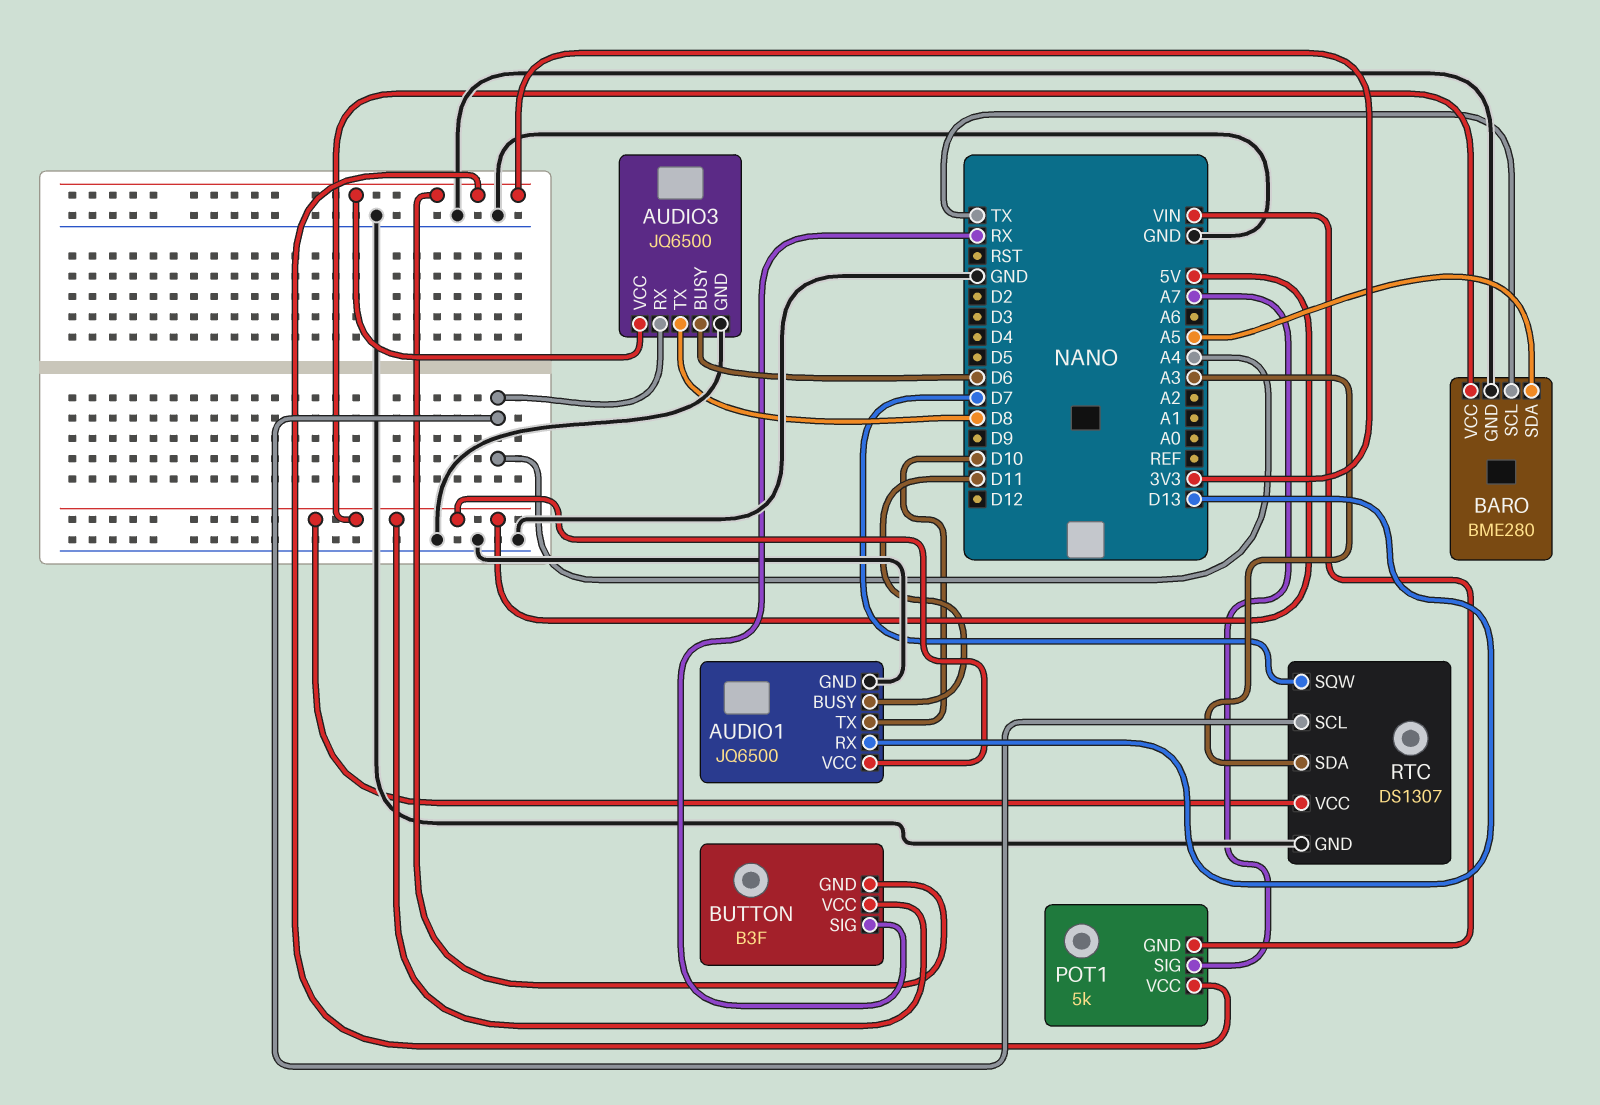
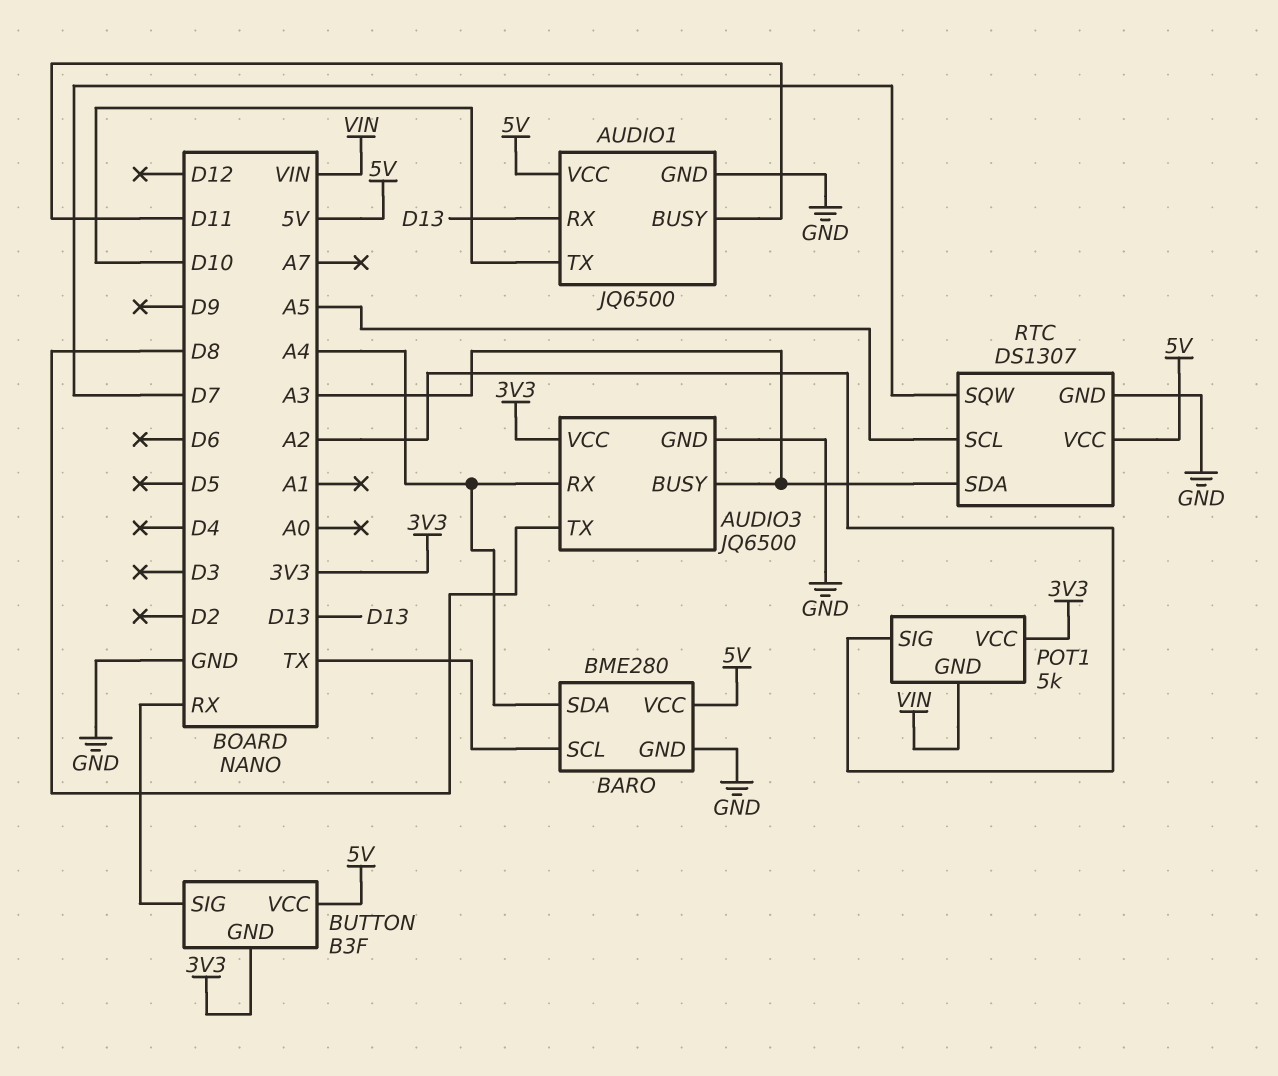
AUDIO3 pin BUSY: D6 -> A3
BARO pin SDA: A5 -> A4
POT1 pin SIG: A7 -> A2
RTC pin SCL: A4 -> A5

